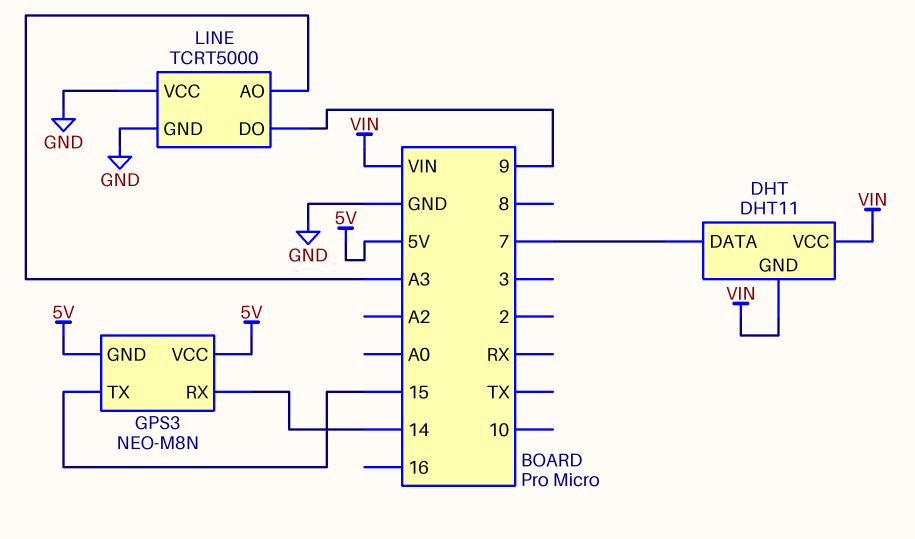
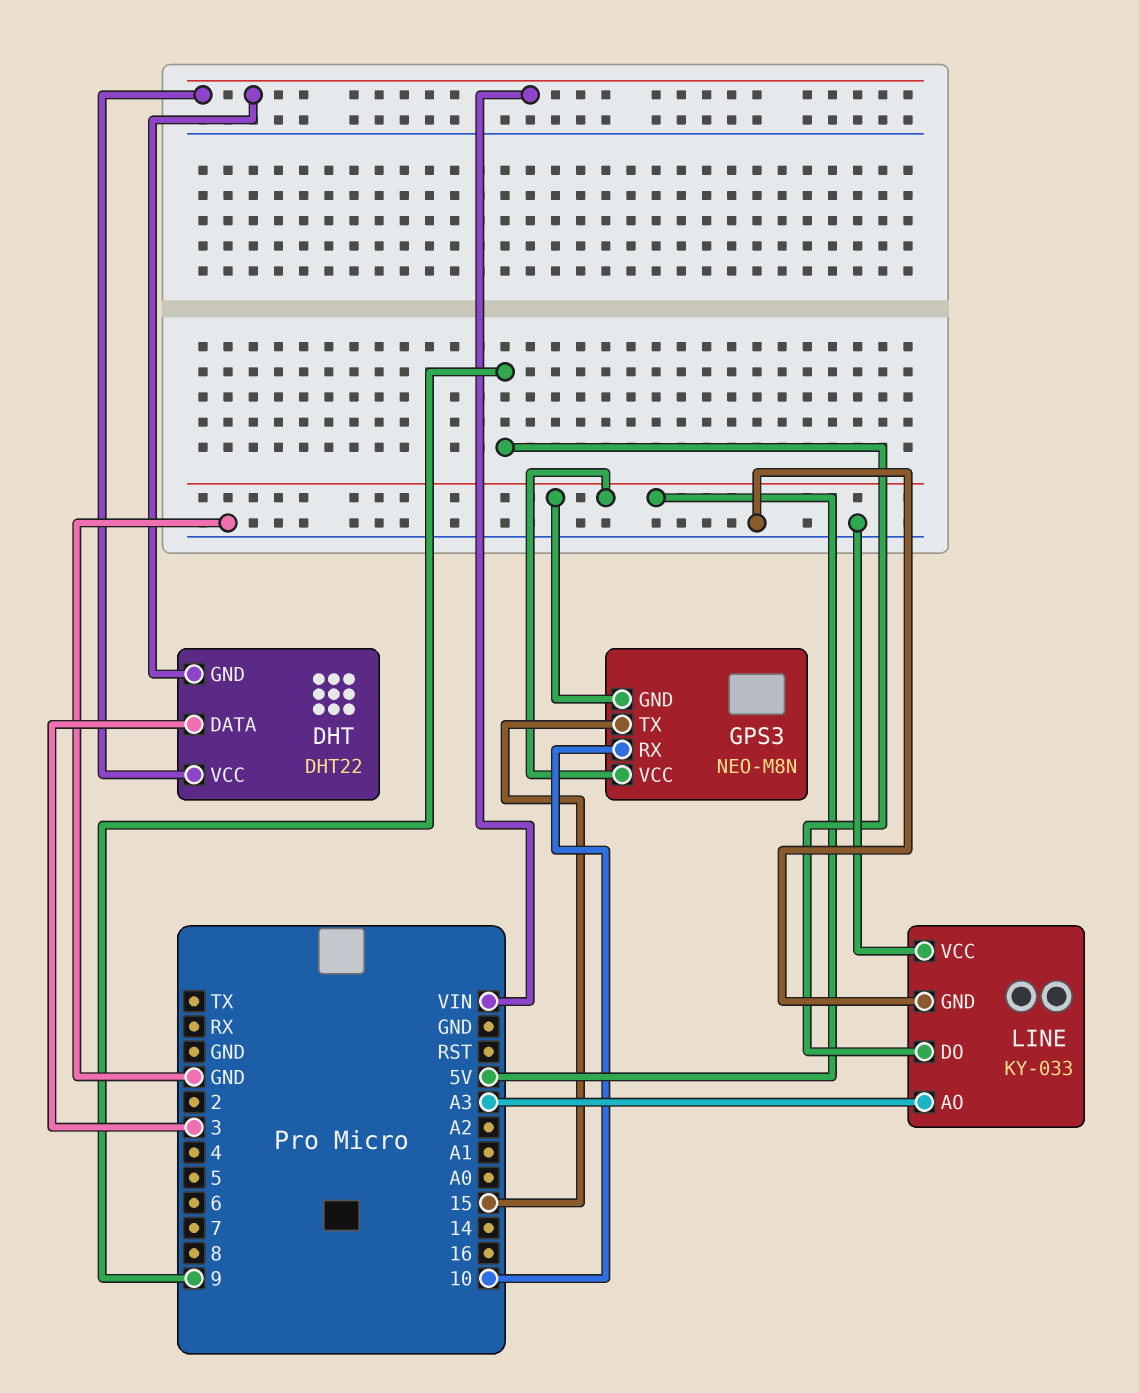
DHT: DHT11 -> DHT22
DHT pin DATA: 7 -> 3
GPS3 pin RX: 14 -> 10
LINE: TCRT5000 -> KY-033

